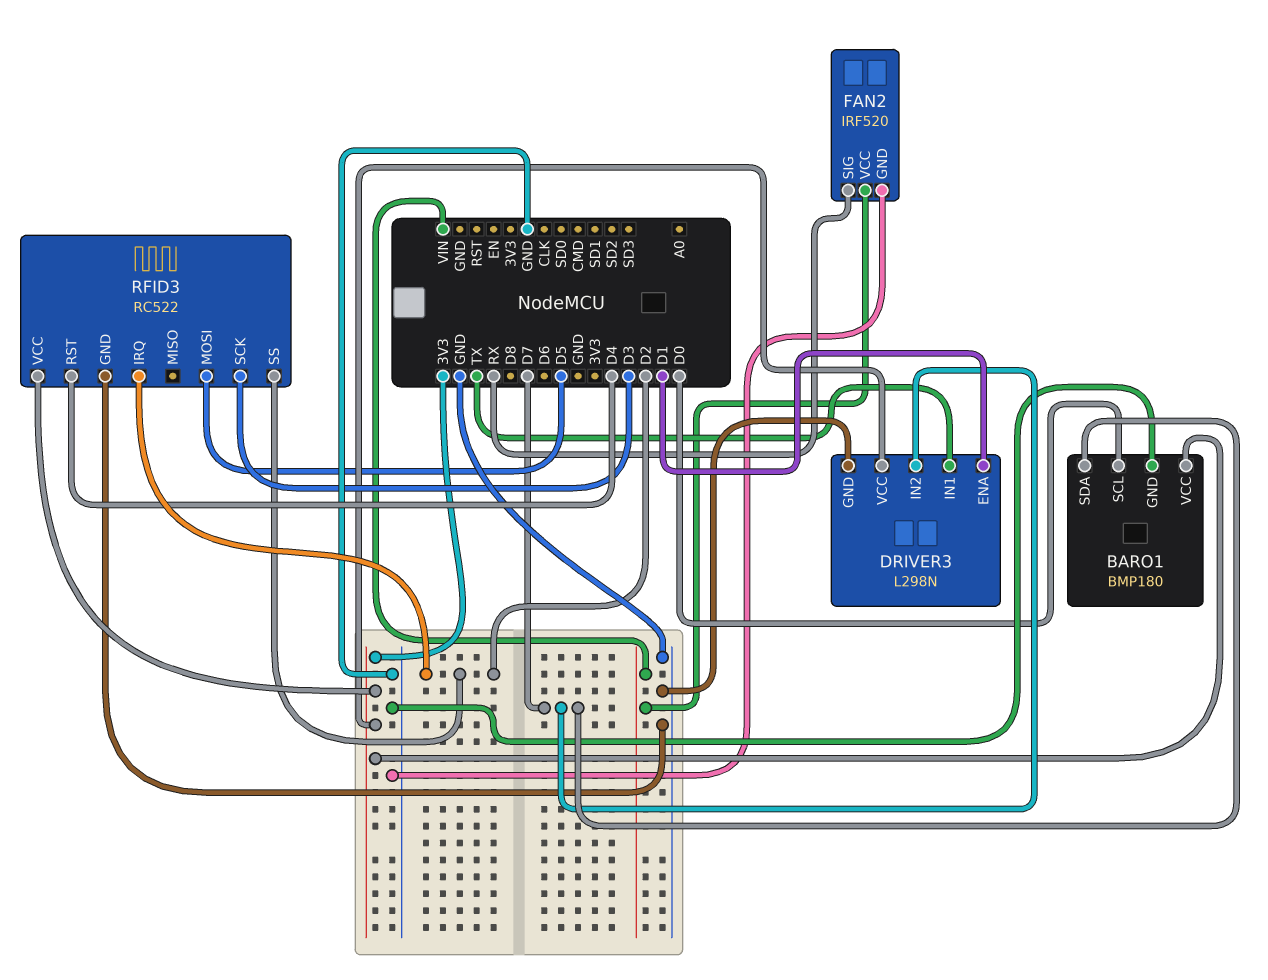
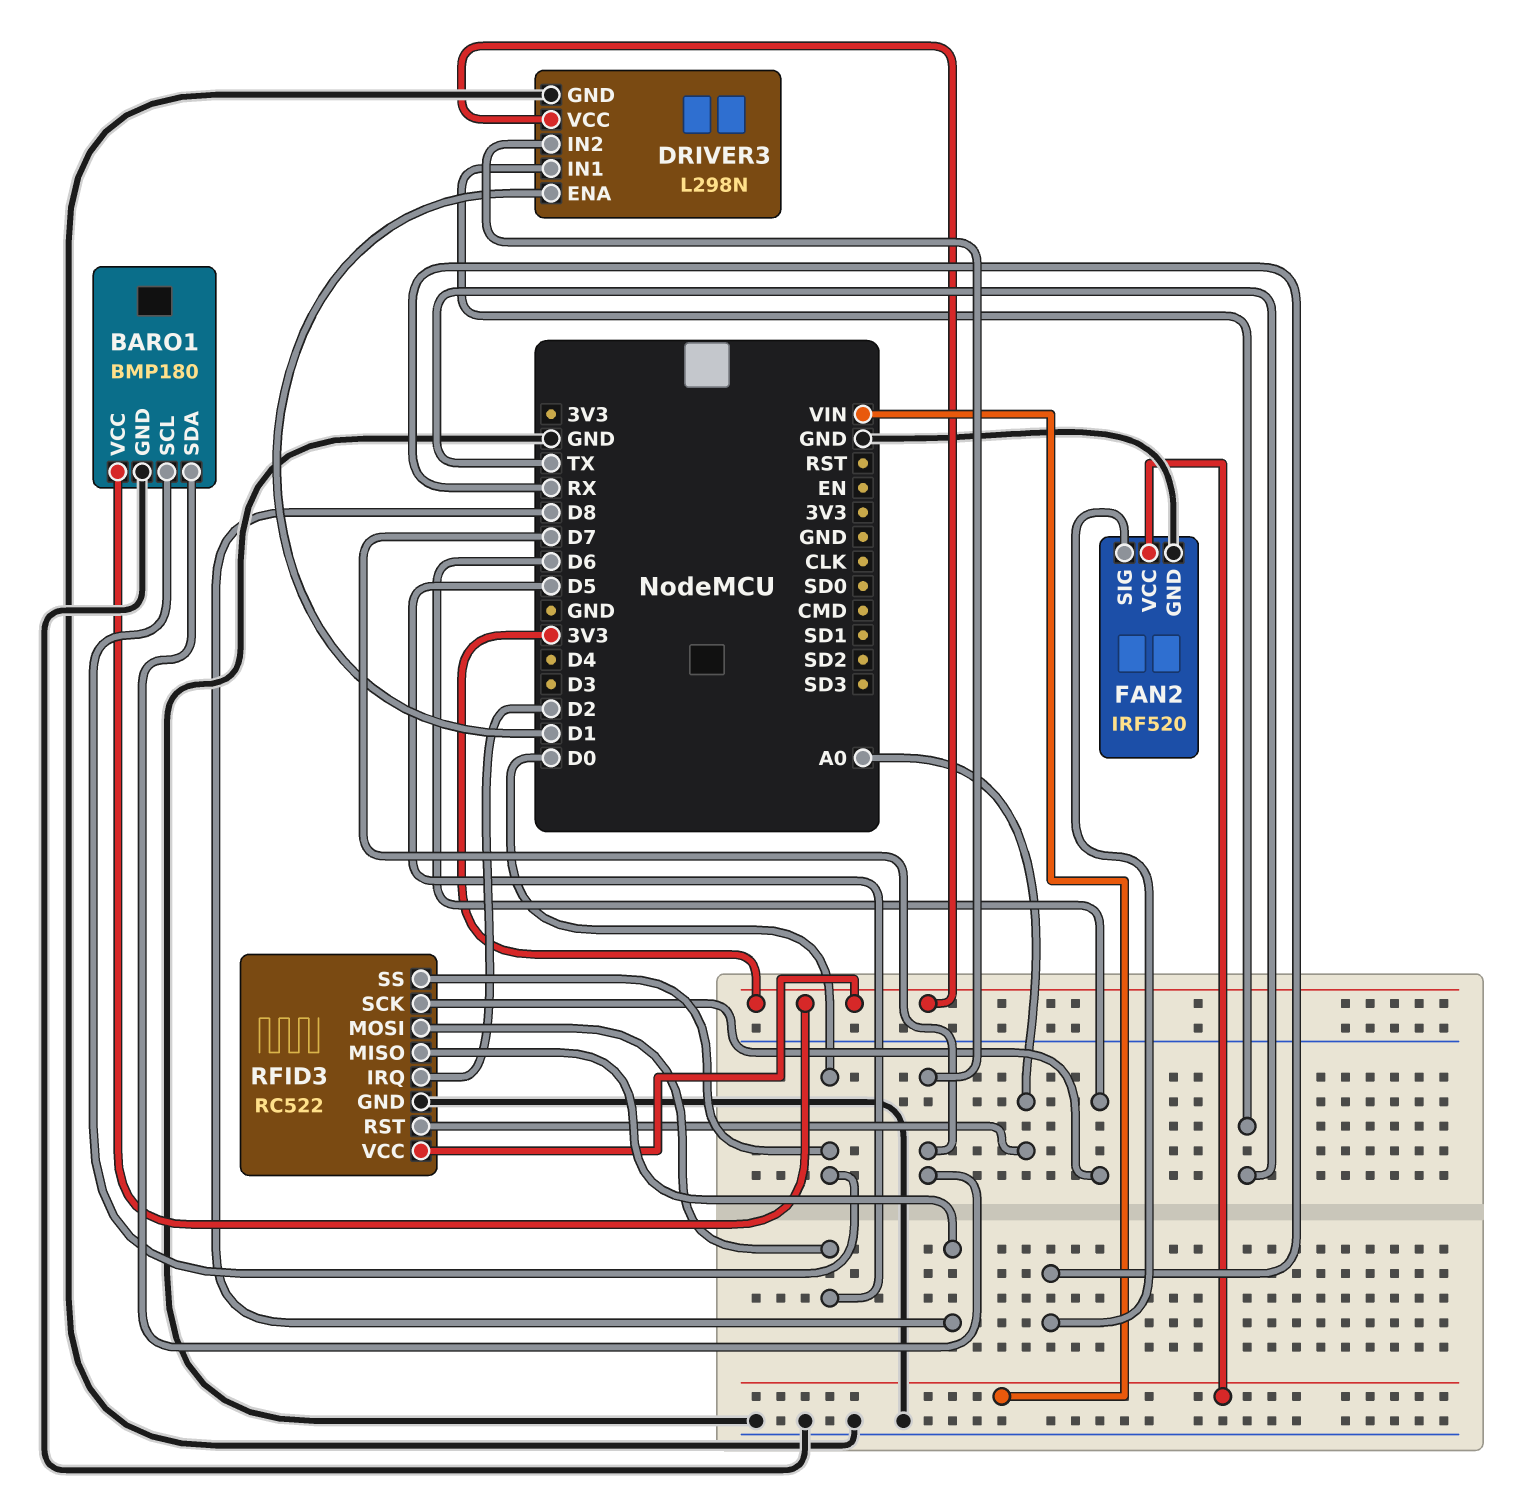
RFID3 pin MISO: none -> D8
RFID3 pin RST: D4 -> A0
RFID3 pin SCK: D3 -> D6
RFID3 pin SS: D2 -> D0

